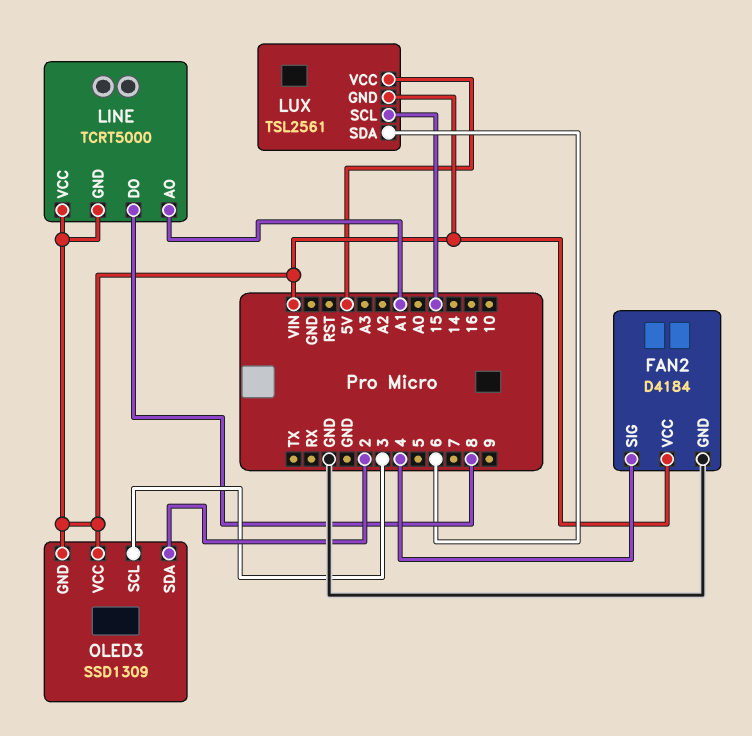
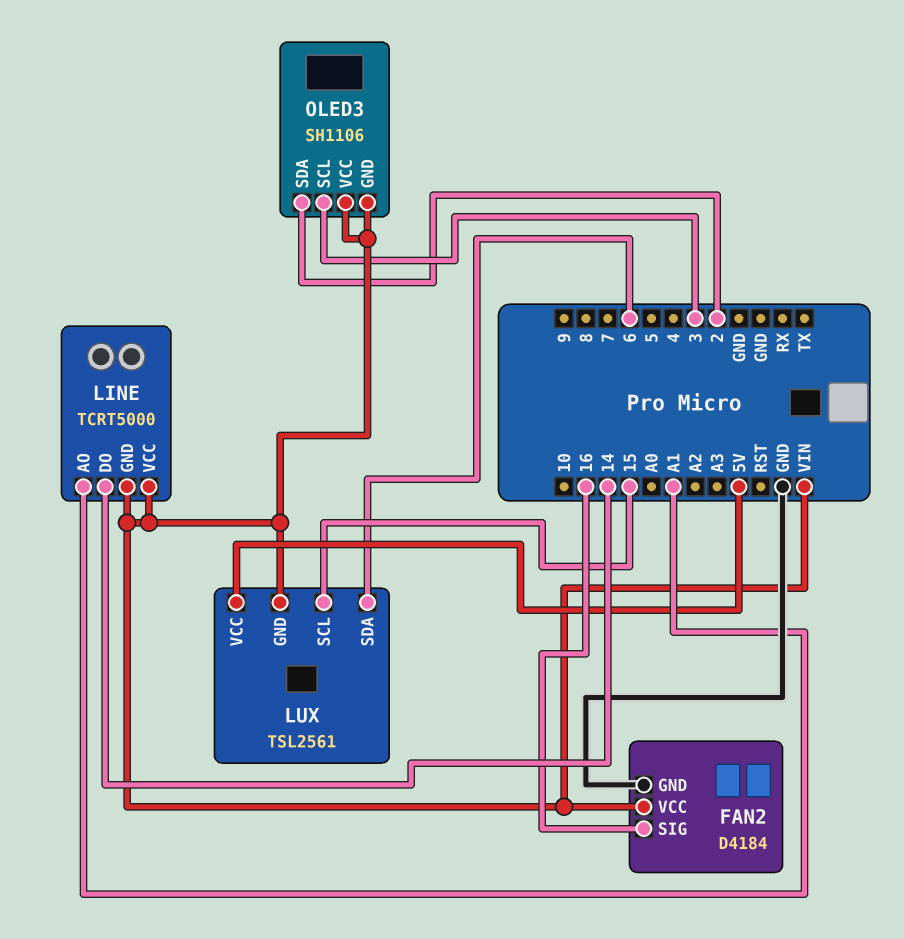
FAN2 pin SIG: 4 -> 16
LINE pin DO: 8 -> 14
OLED3: SSD1309 -> SH1106

